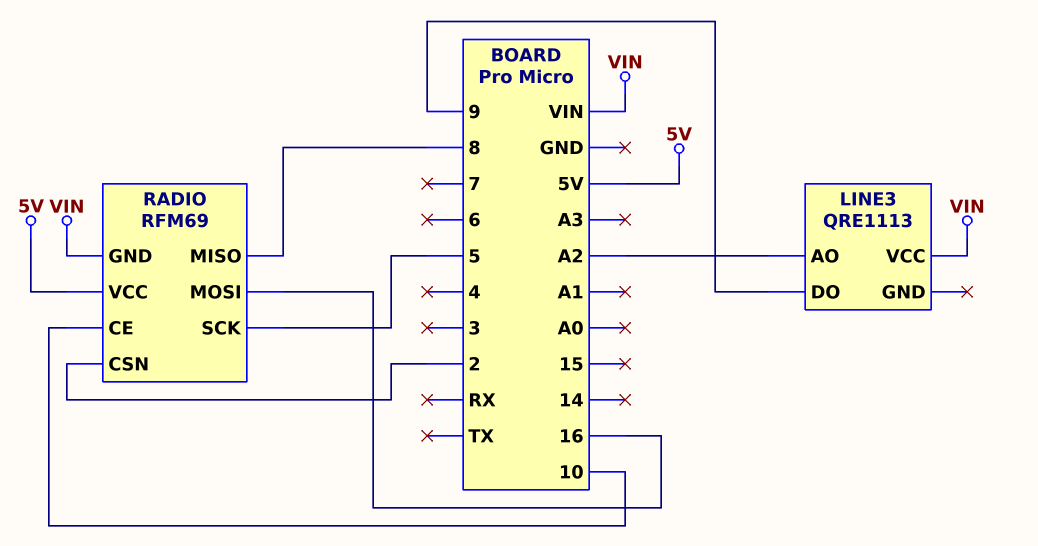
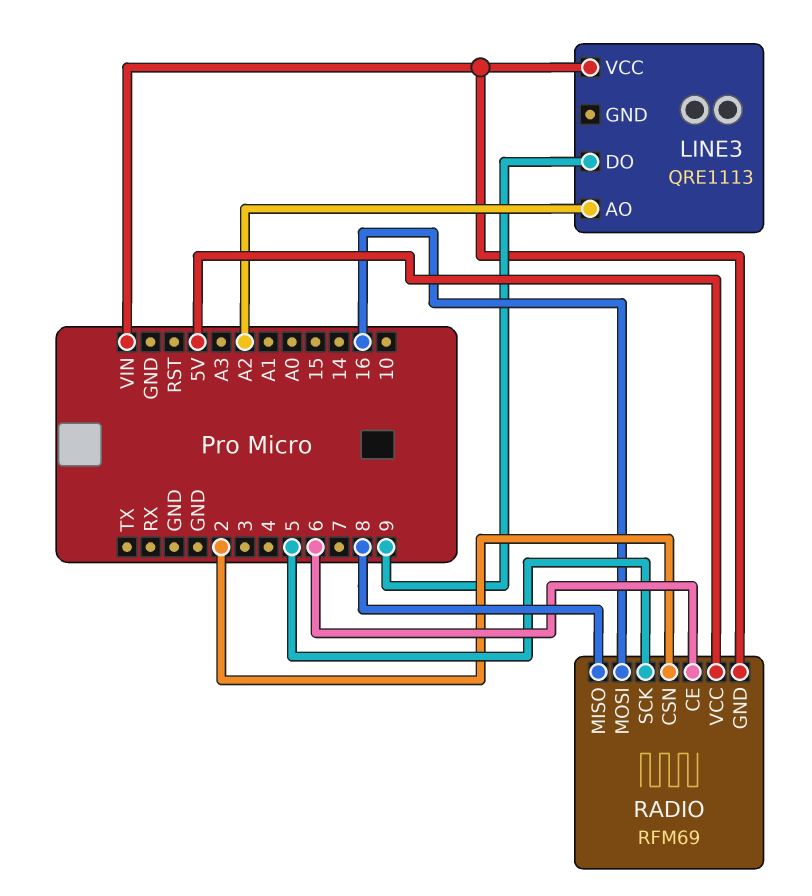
RADIO pin CE: 10 -> 6

